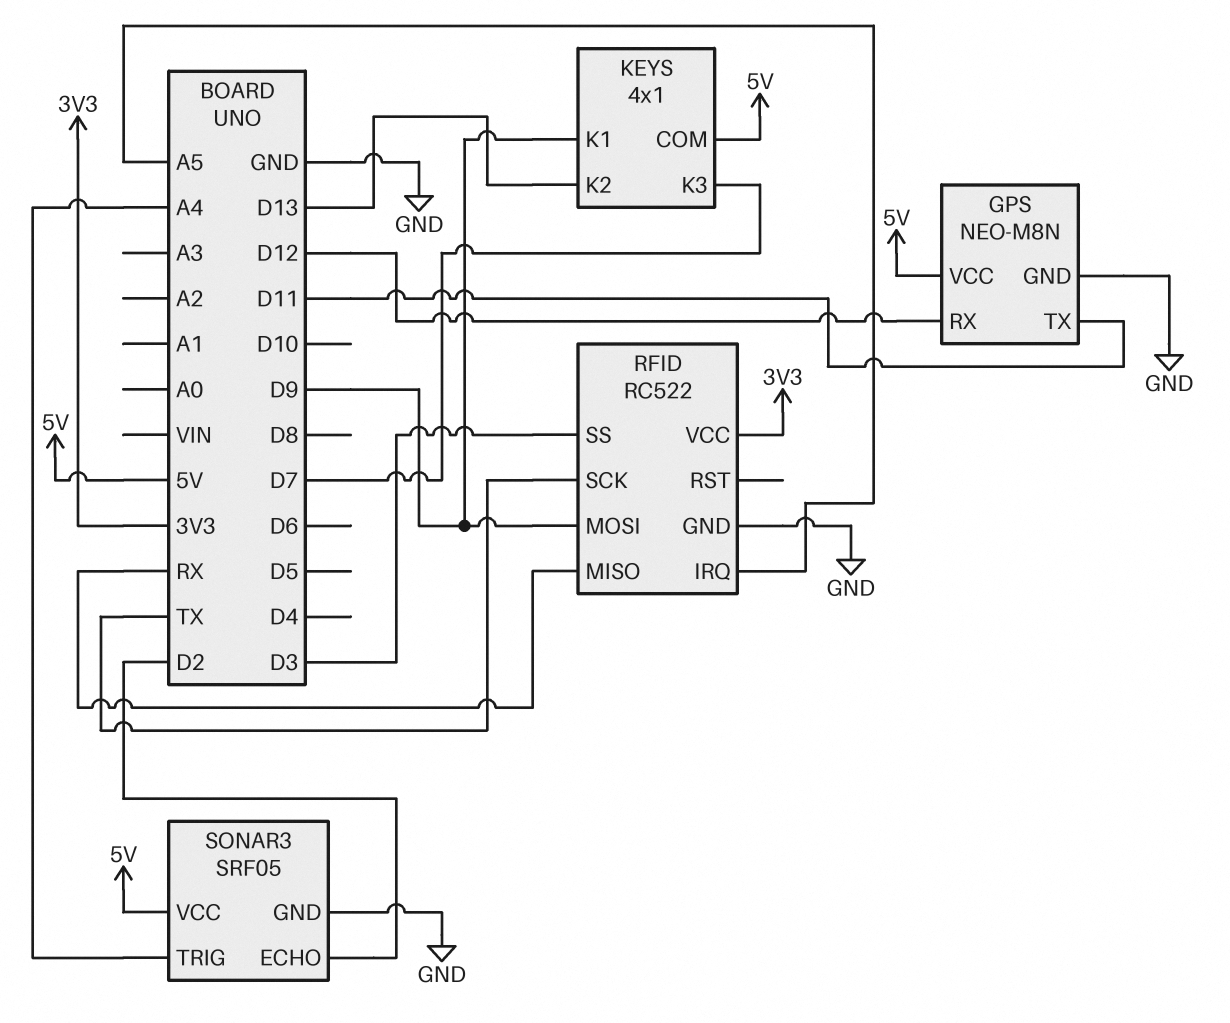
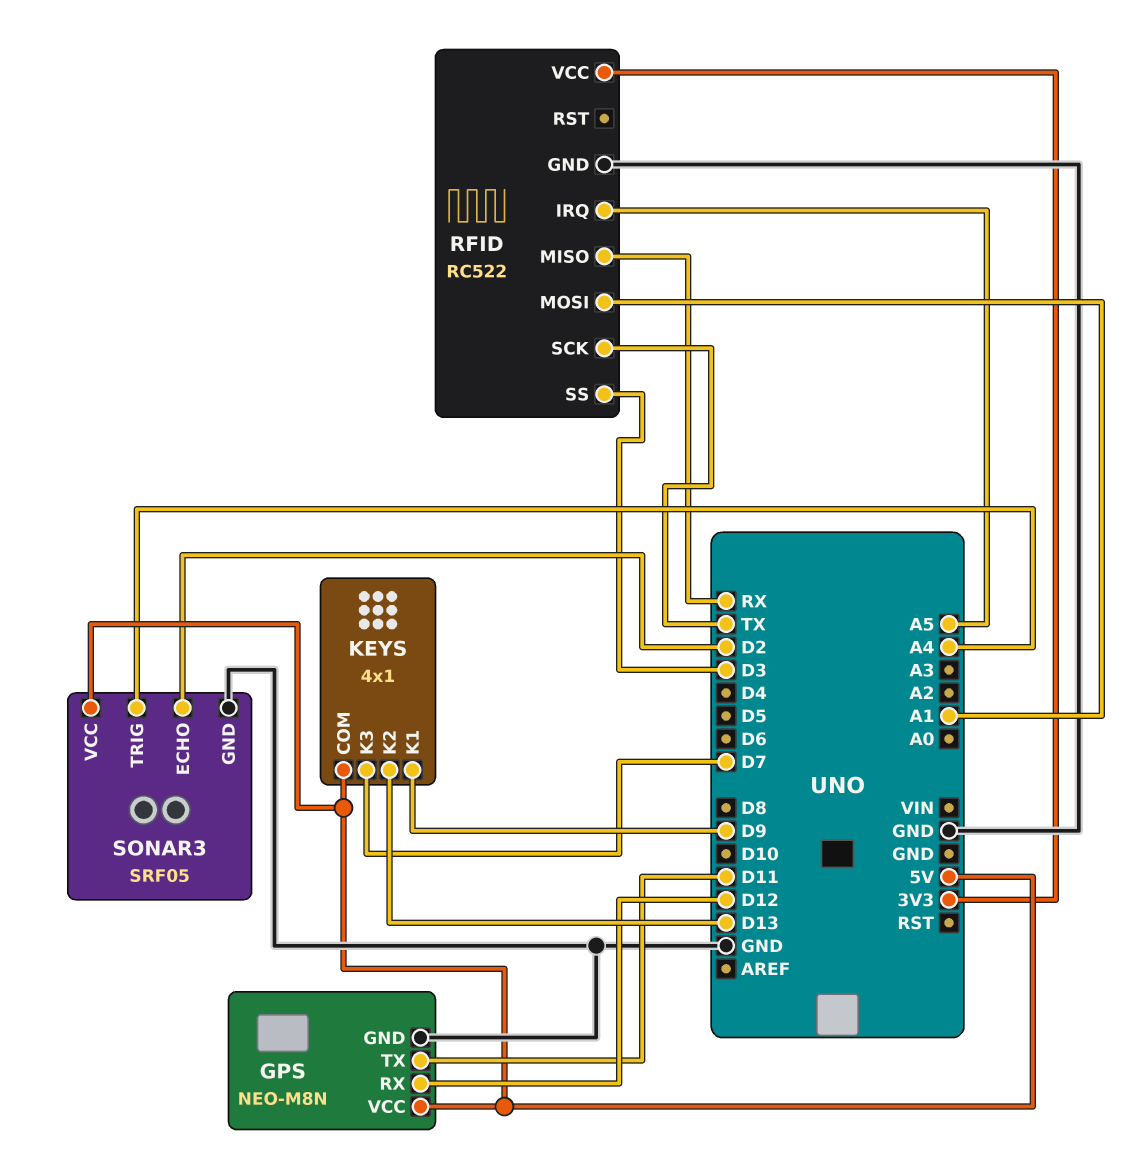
RFID pin MOSI: D9 -> A1

